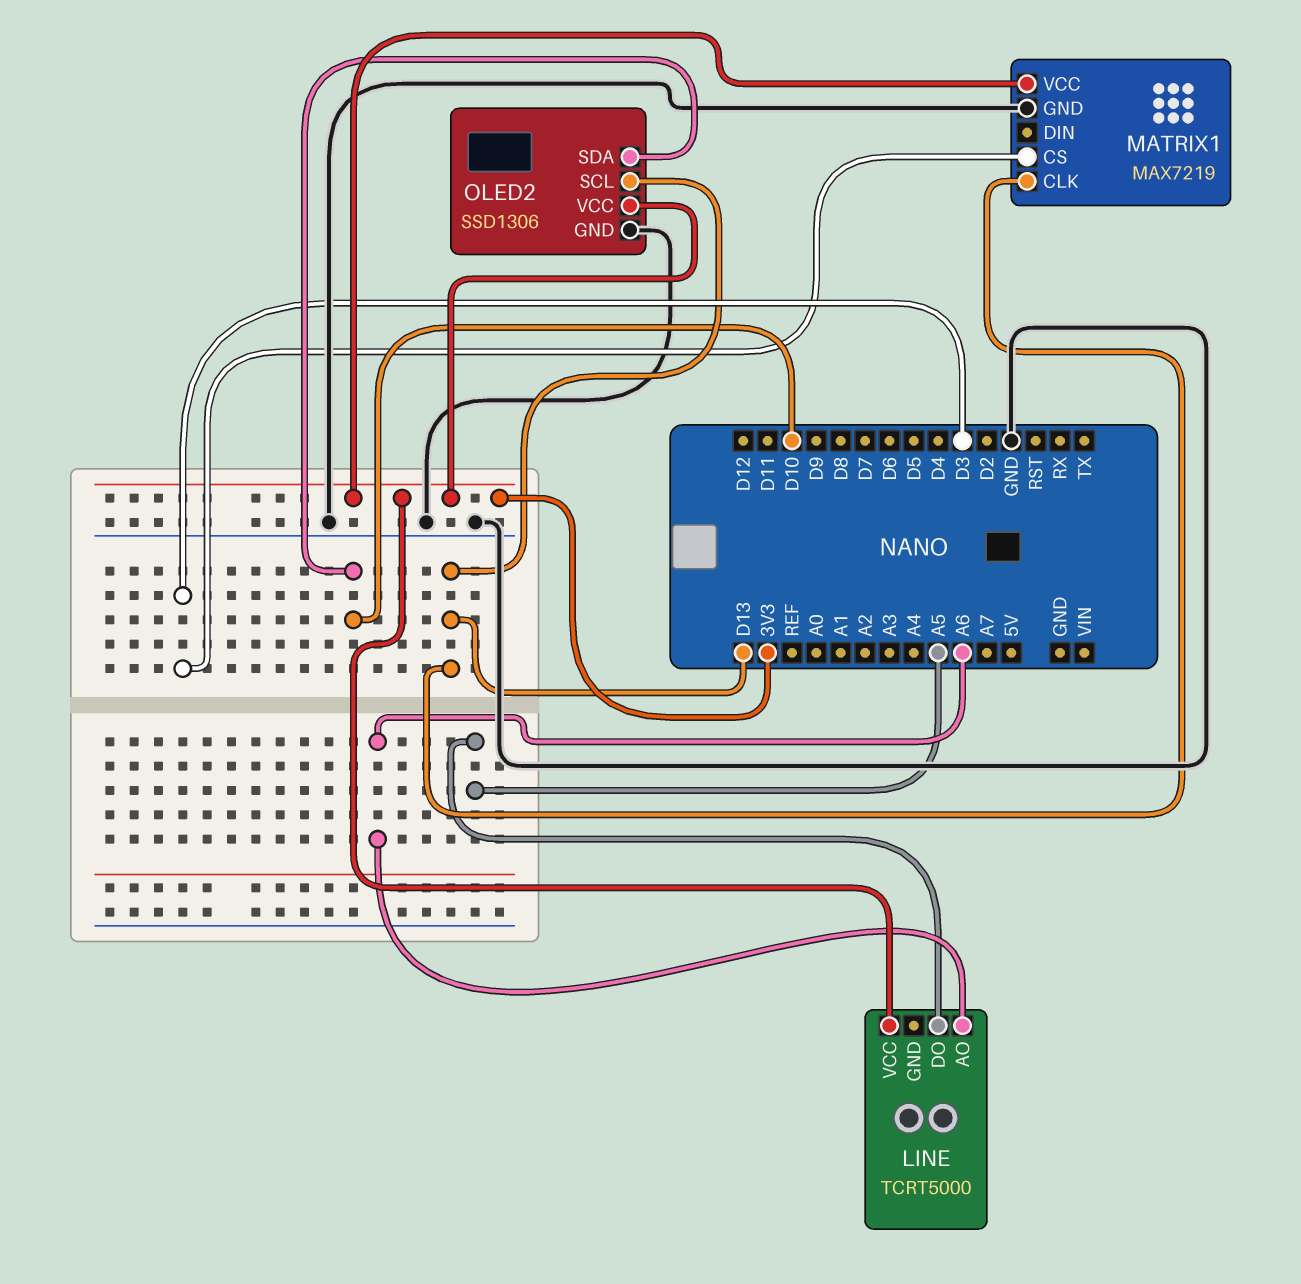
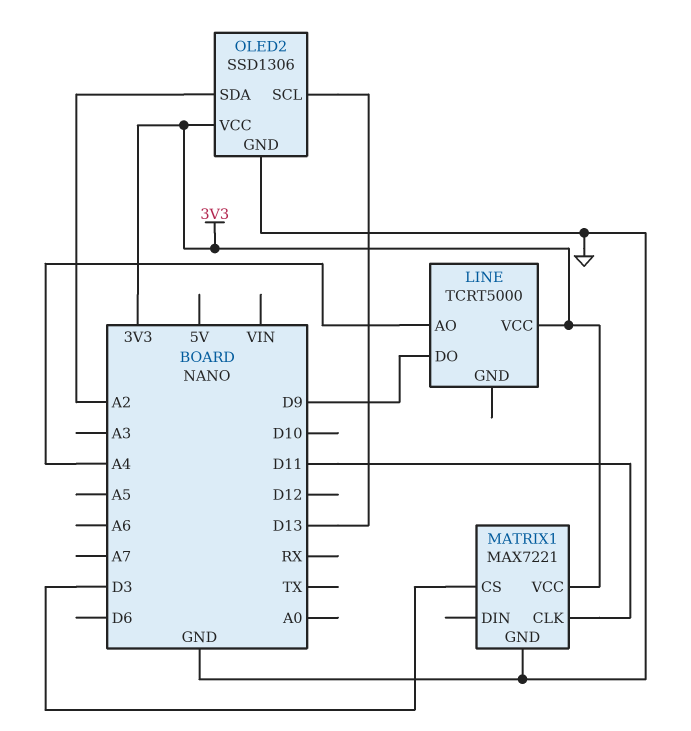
LINE pin AO: A6 -> A4
LINE pin DO: A5 -> D9
MATRIX1: MAX7219 -> MAX7221
MATRIX1 pin CLK: D13 -> D11
OLED2 pin SDA: D10 -> A2

